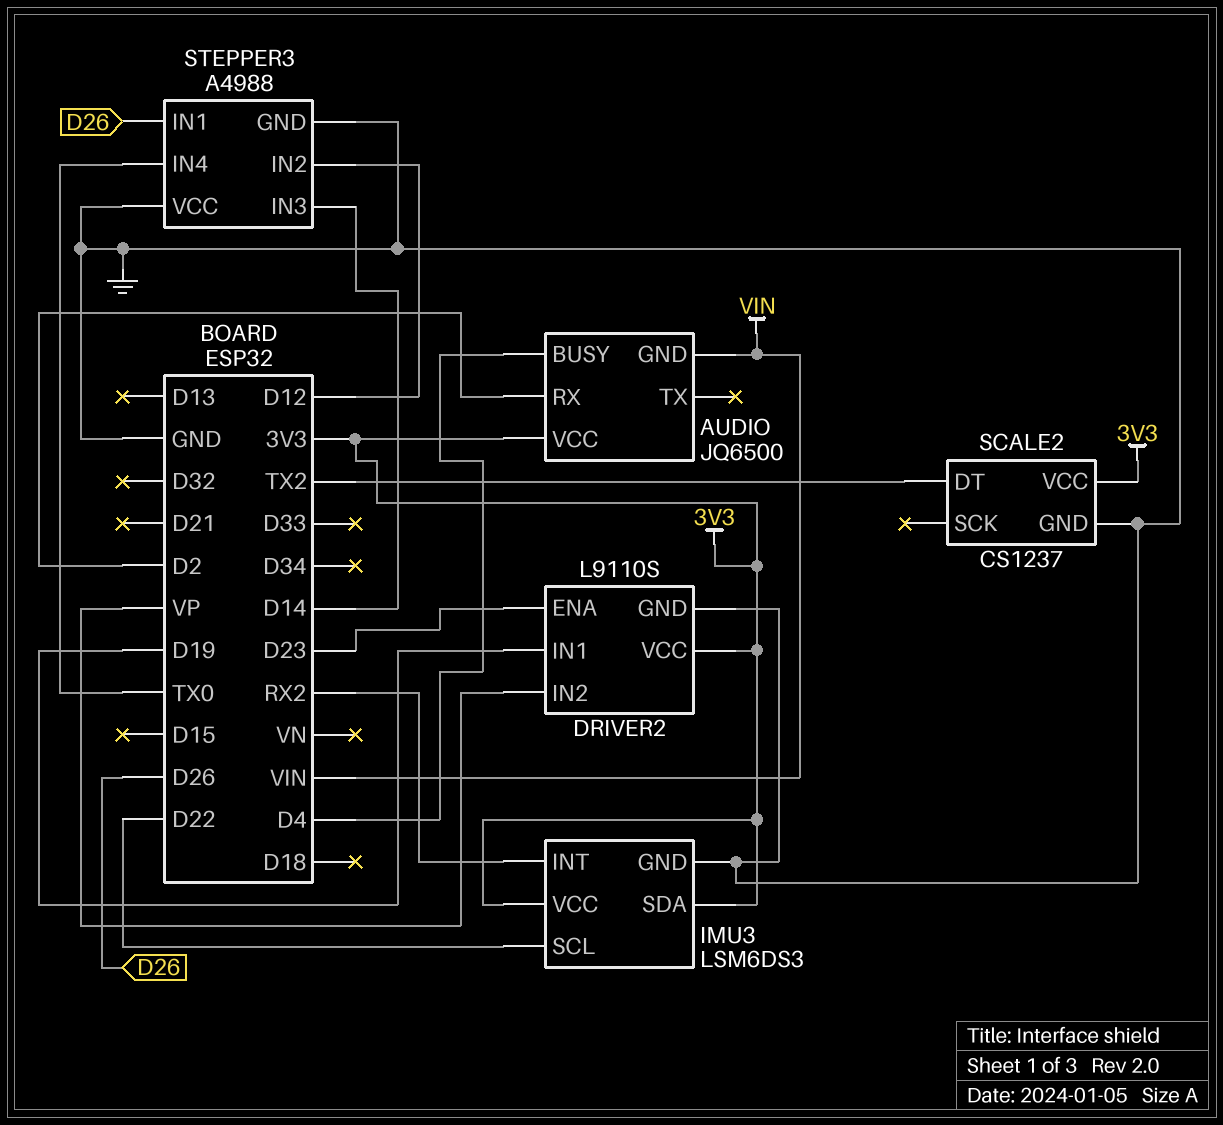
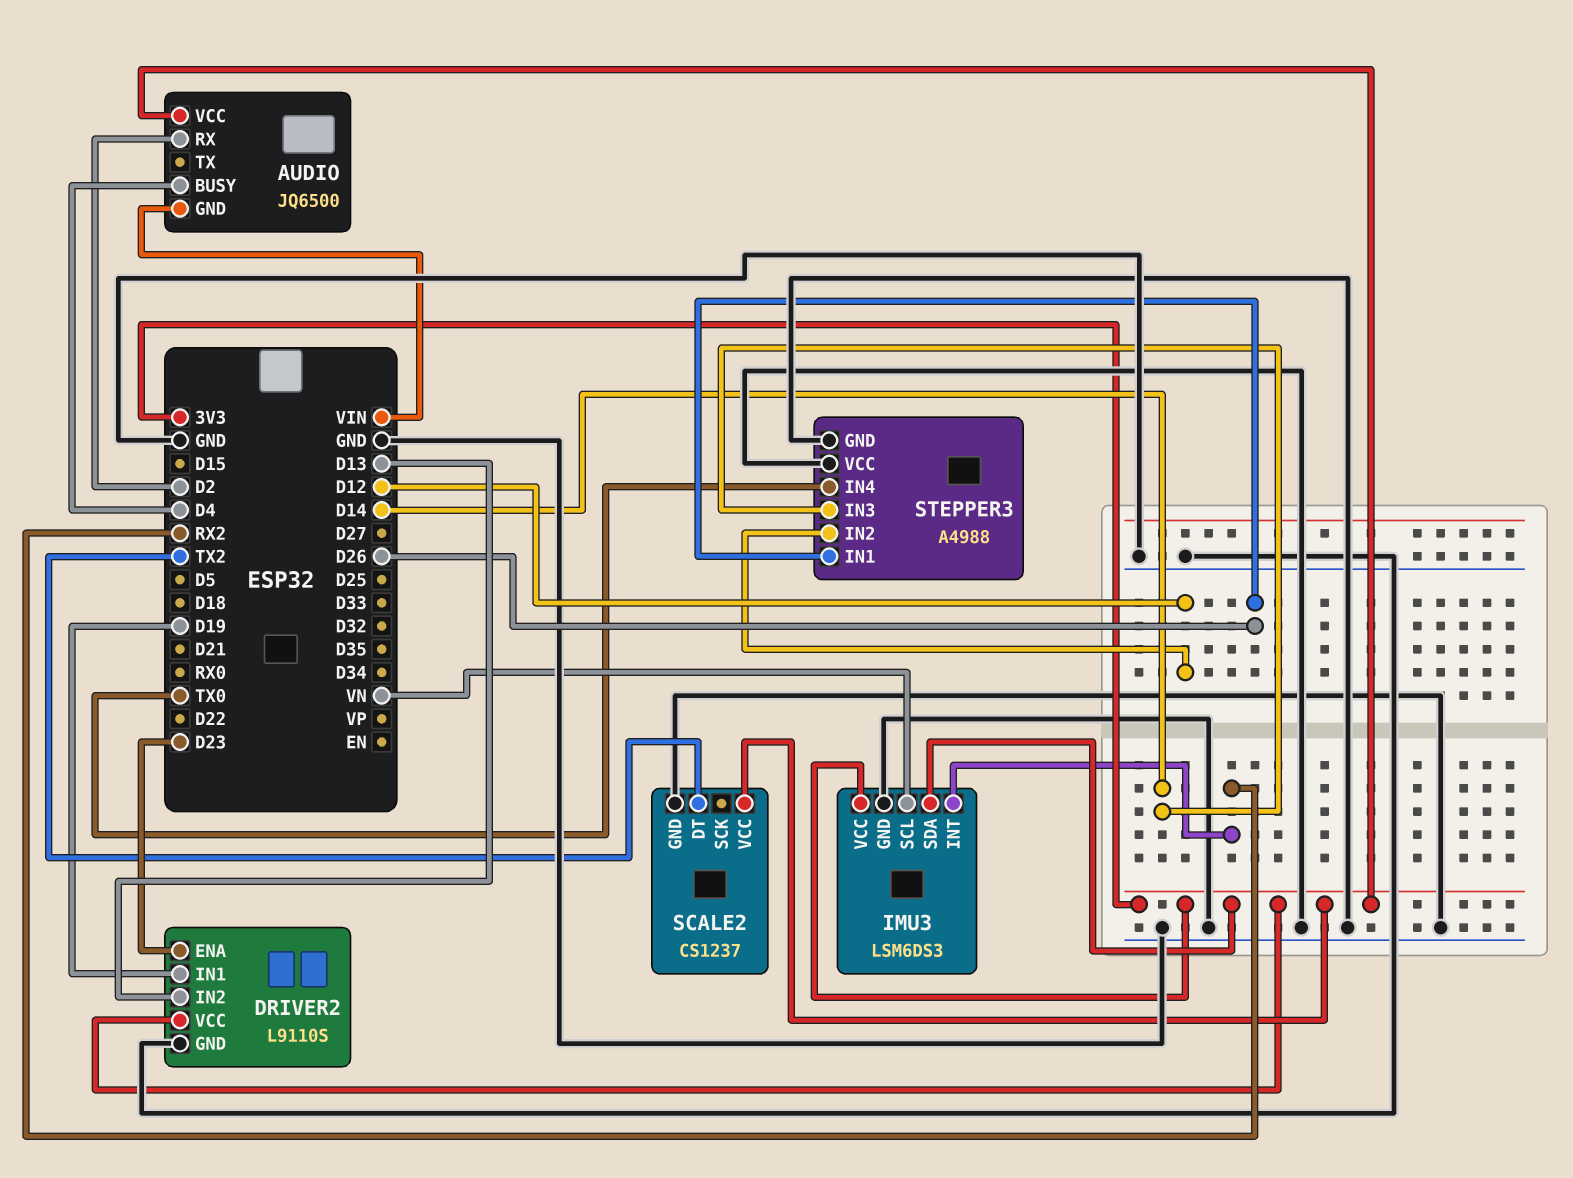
DRIVER2 pin IN2: VP -> D13
IMU3 pin SCL: D22 -> VN

